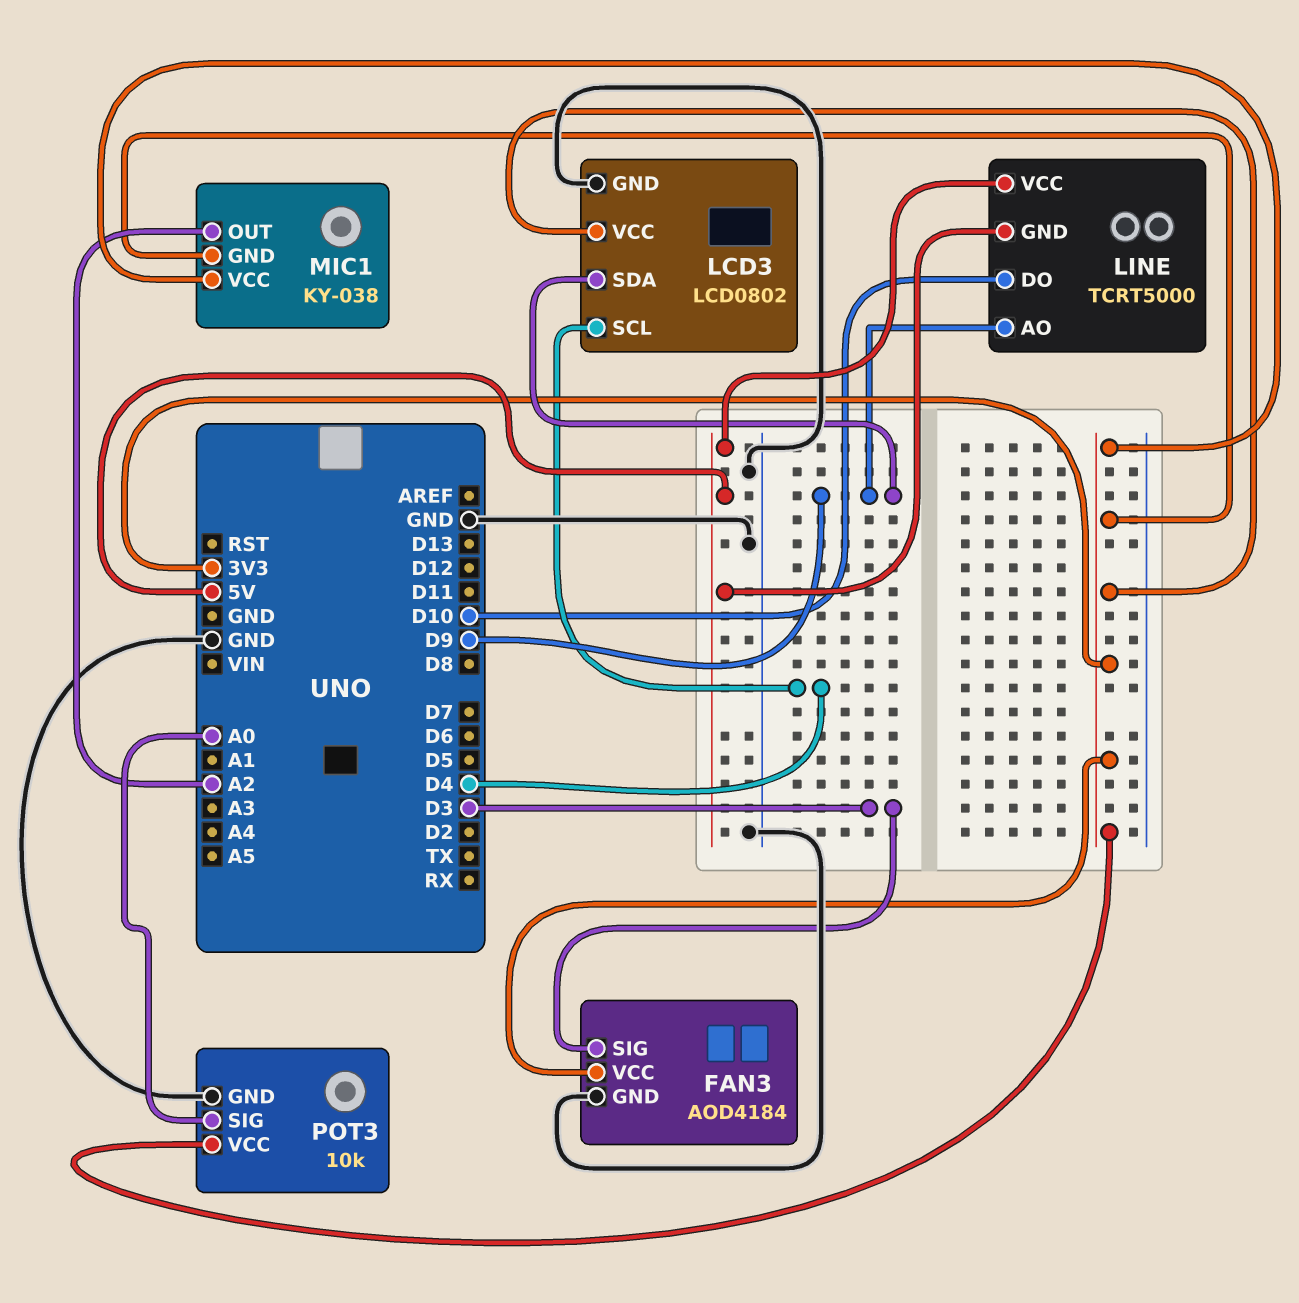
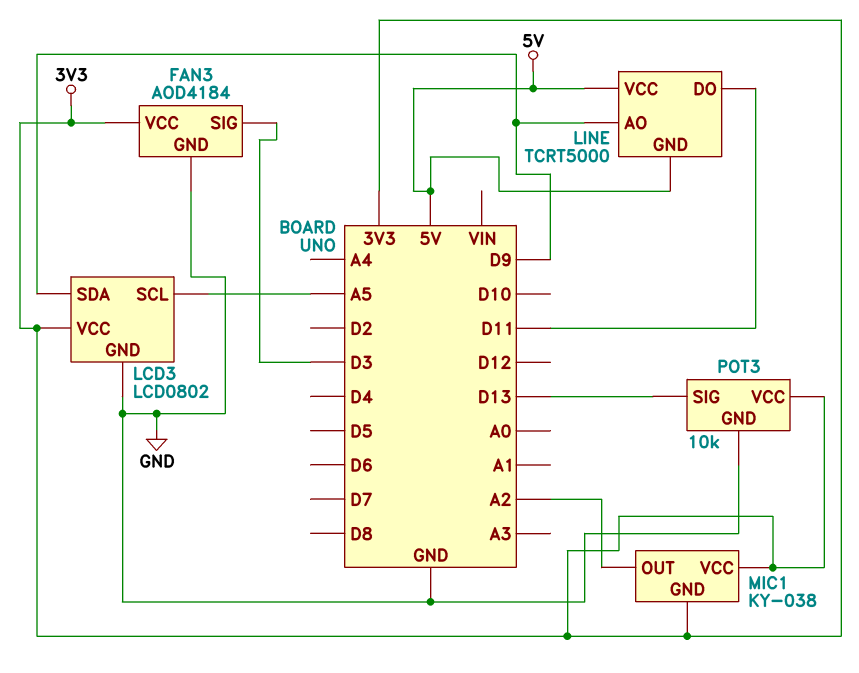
LCD3 pin SCL: D4 -> A5
LINE pin DO: D10 -> D11
POT3 pin SIG: A0 -> D13

